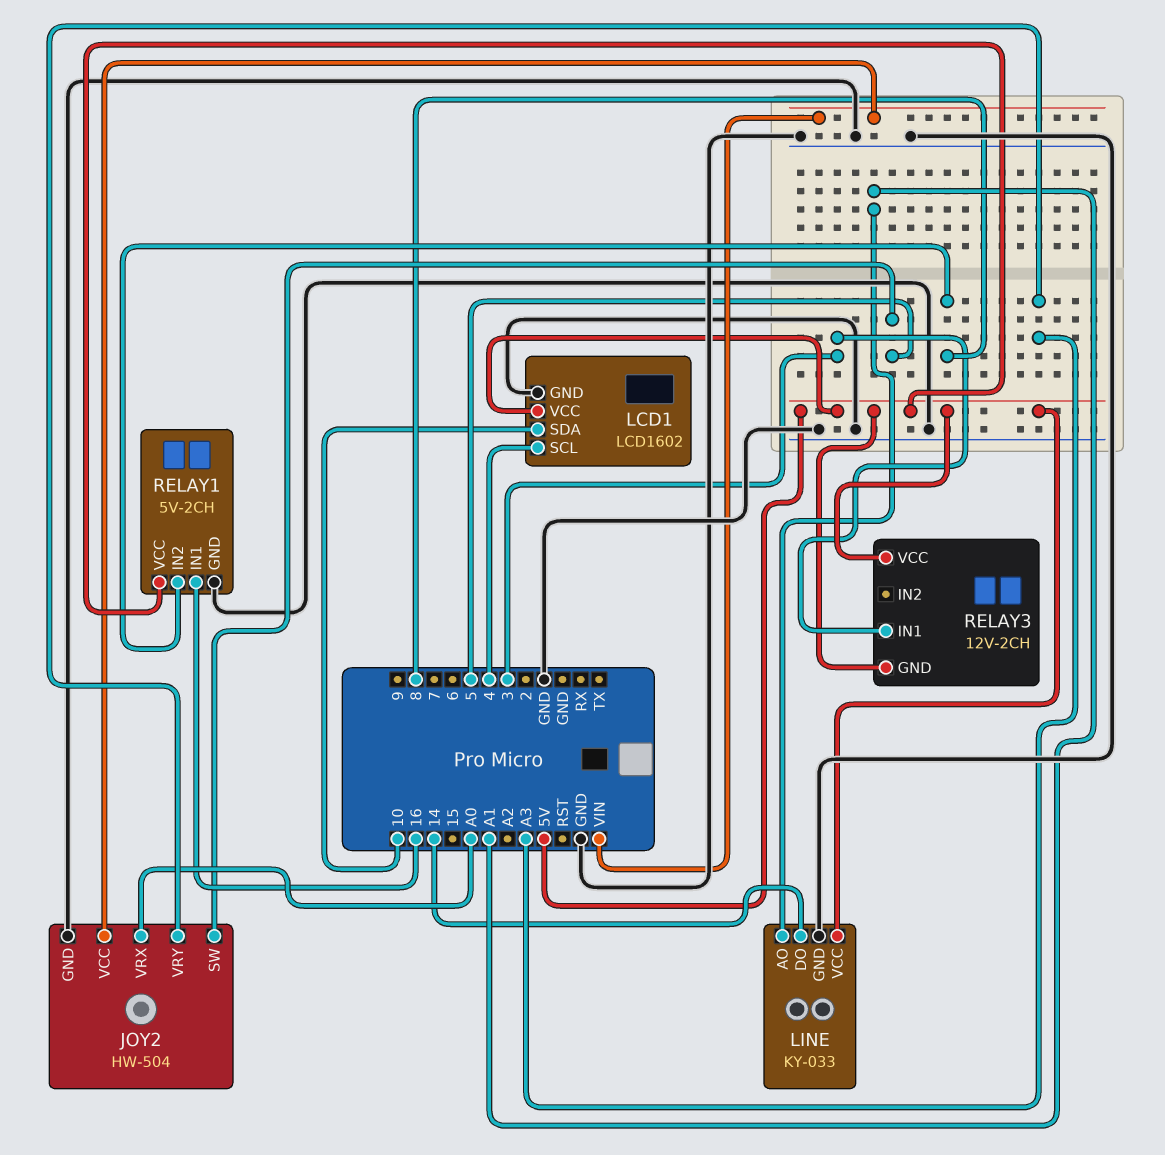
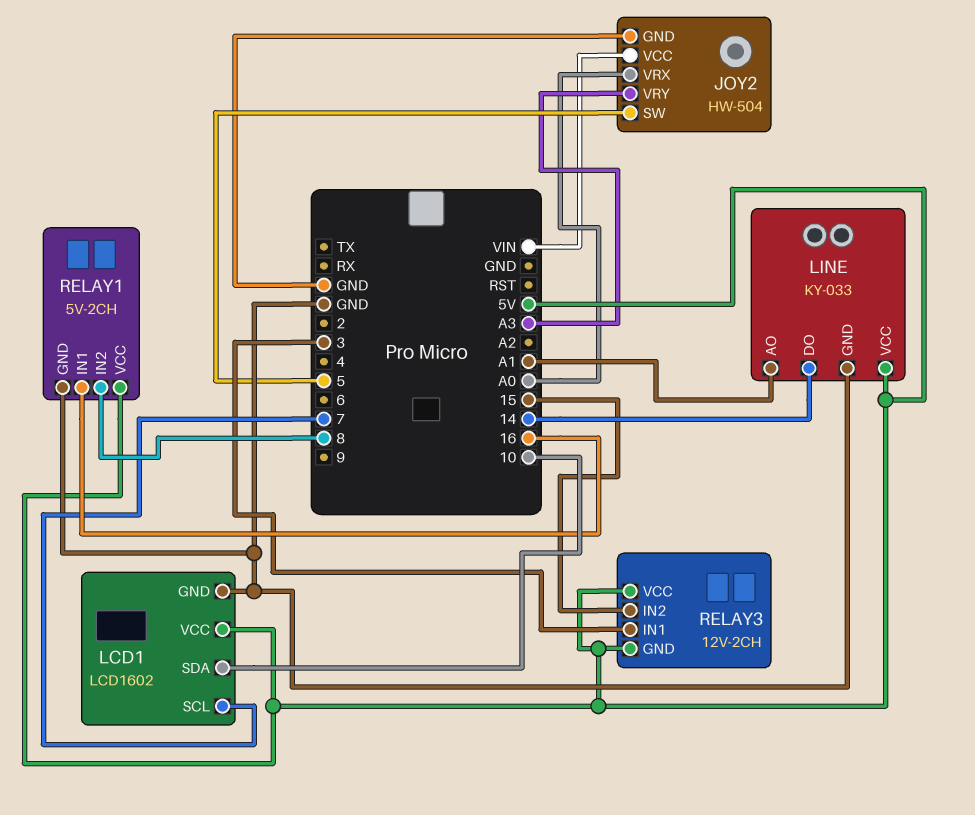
LCD1 pin SCL: 4 -> 7
RELAY3 pin IN2: none -> 15

